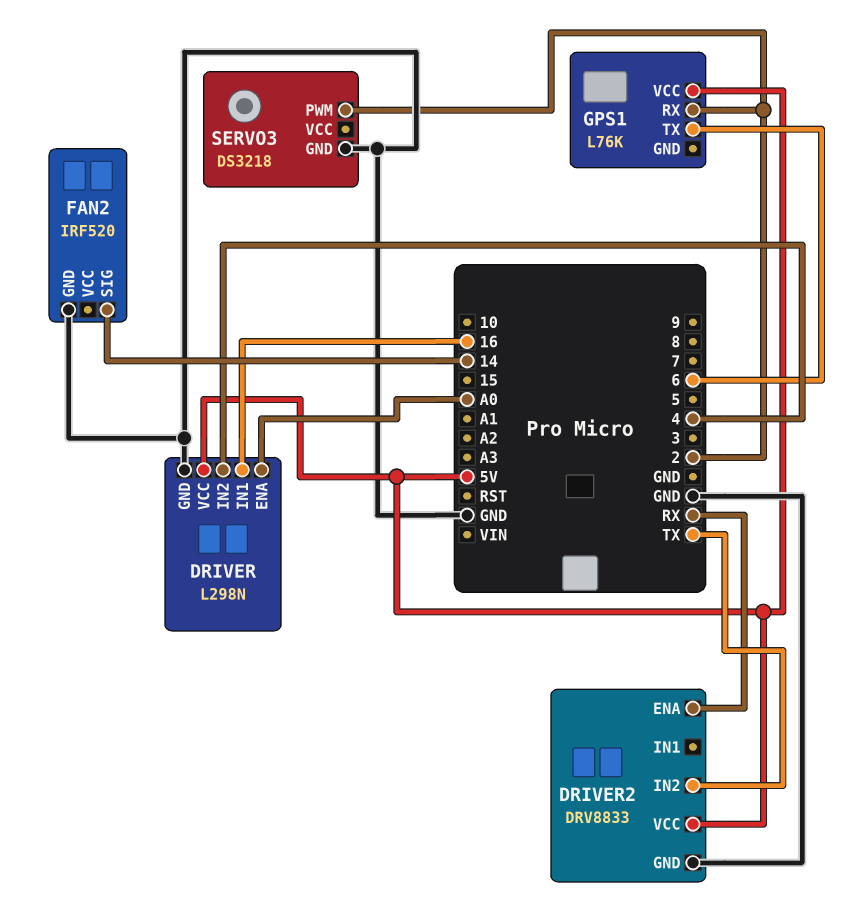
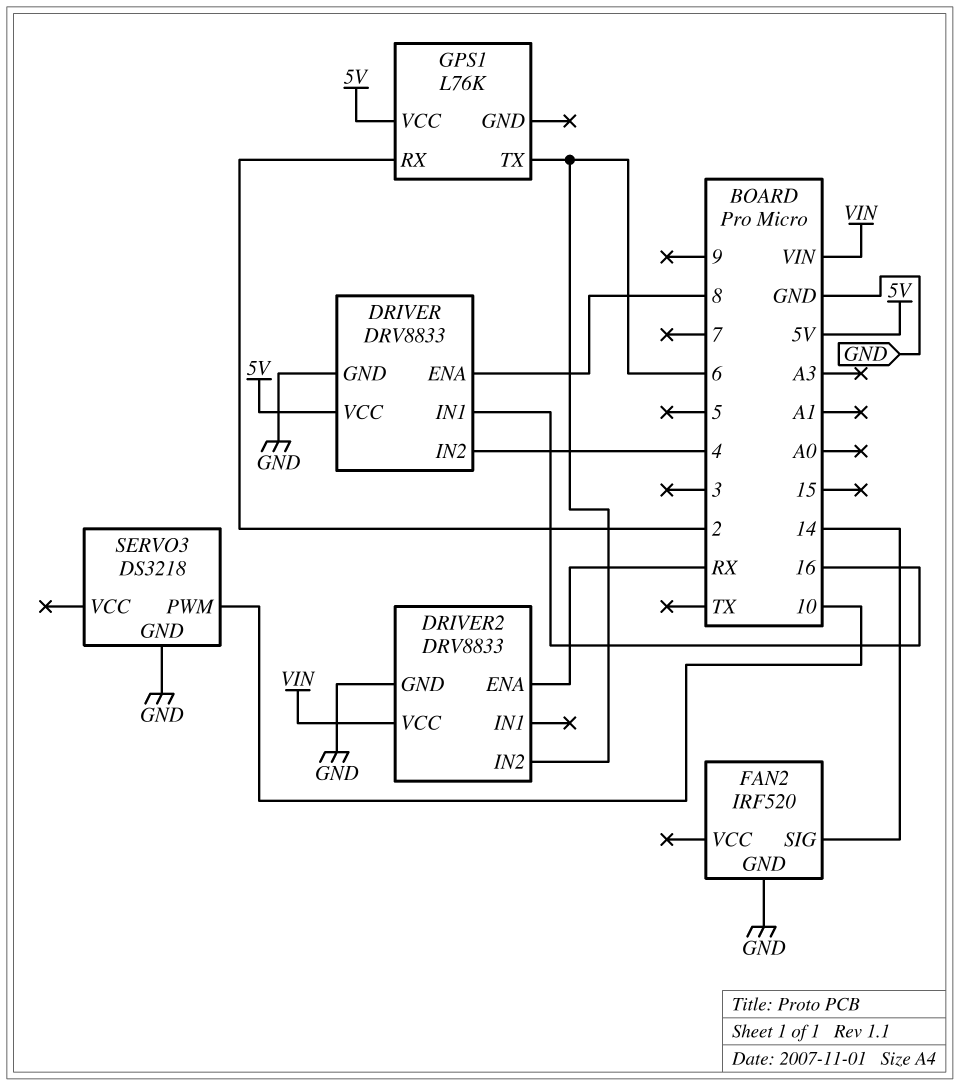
DRIVER: L298N -> DRV8833
DRIVER pin ENA: A0 -> 8
DRIVER2 pin IN2: TX -> 6
DRIVER2 pin VCC: 5V -> VIN
SERVO3 pin PWM: 2 -> 10

